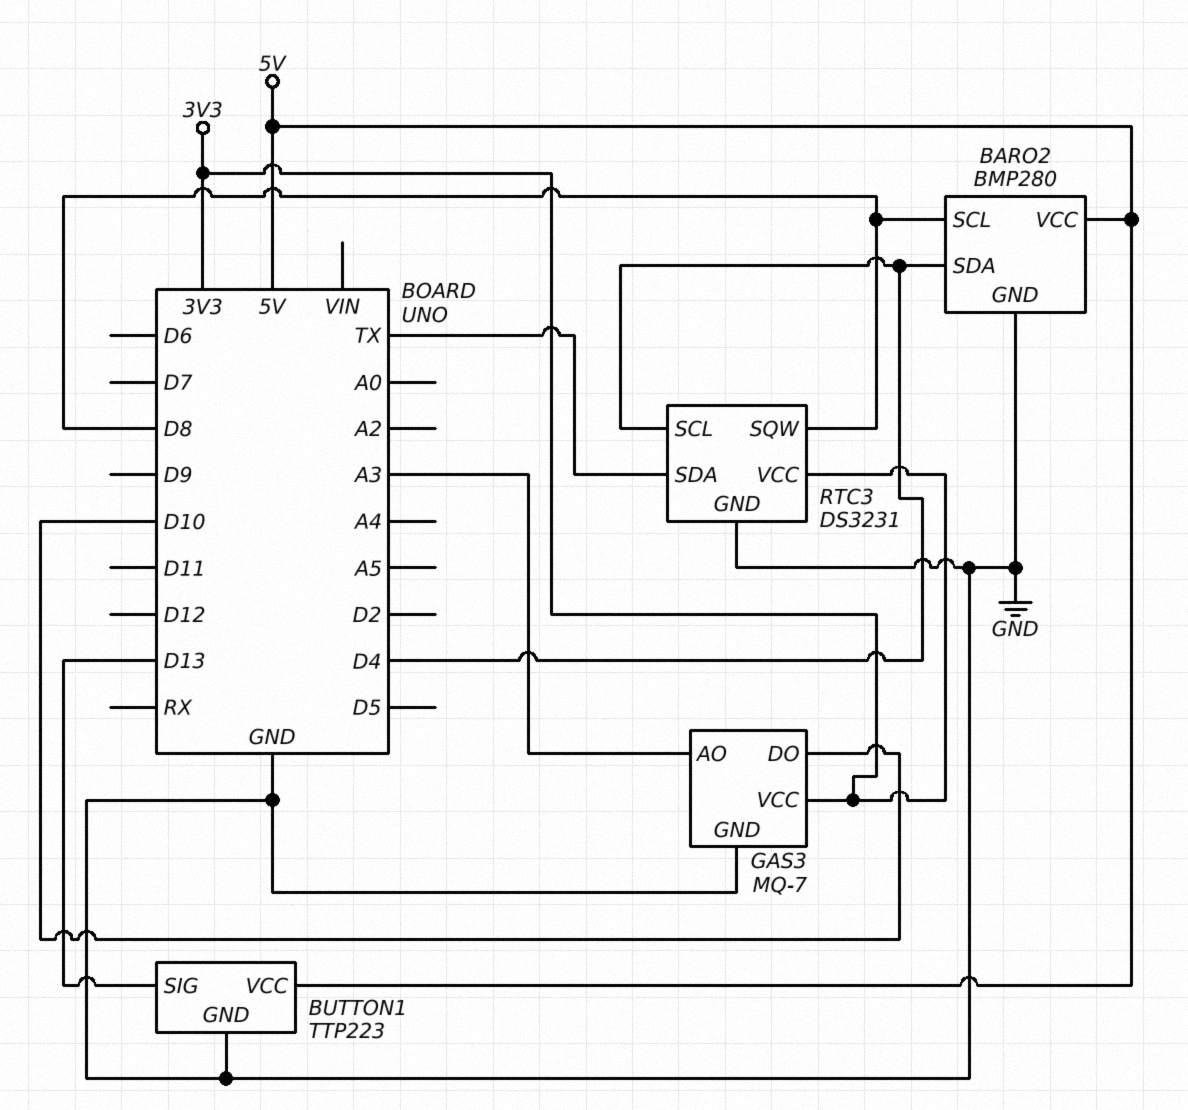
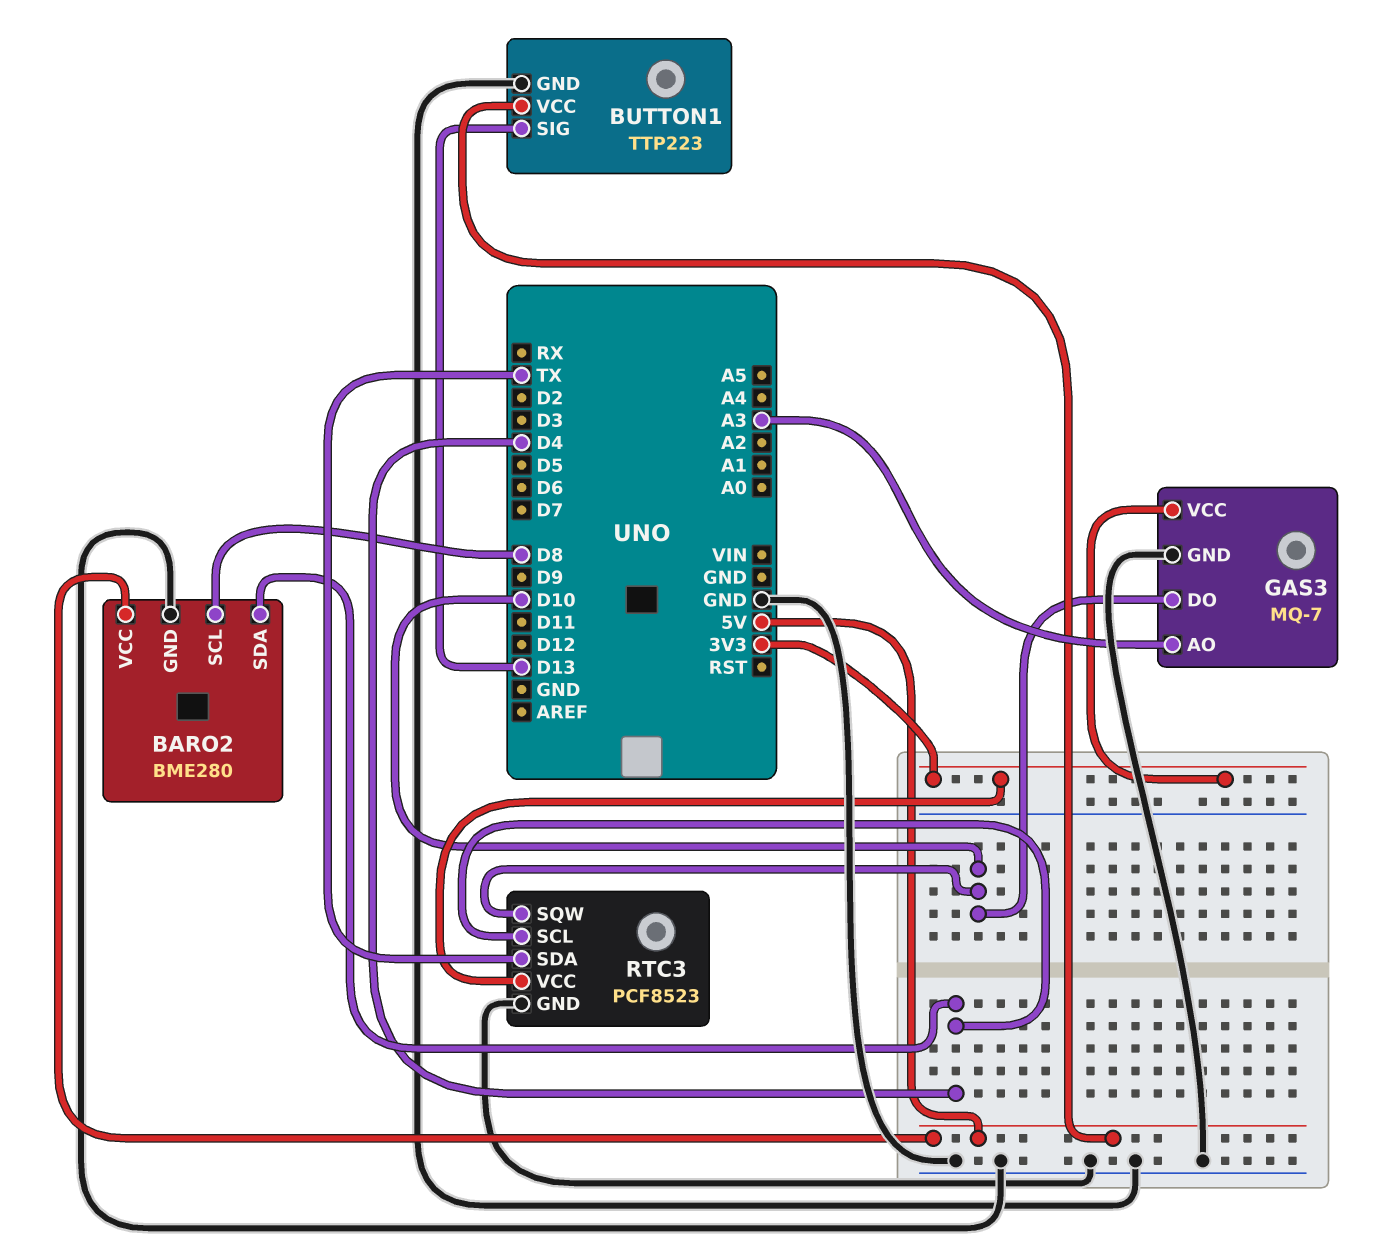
BARO2: BMP280 -> BME280
RTC3: DS3231 -> PCF8523
RTC3 pin SQW: D8 -> D10

